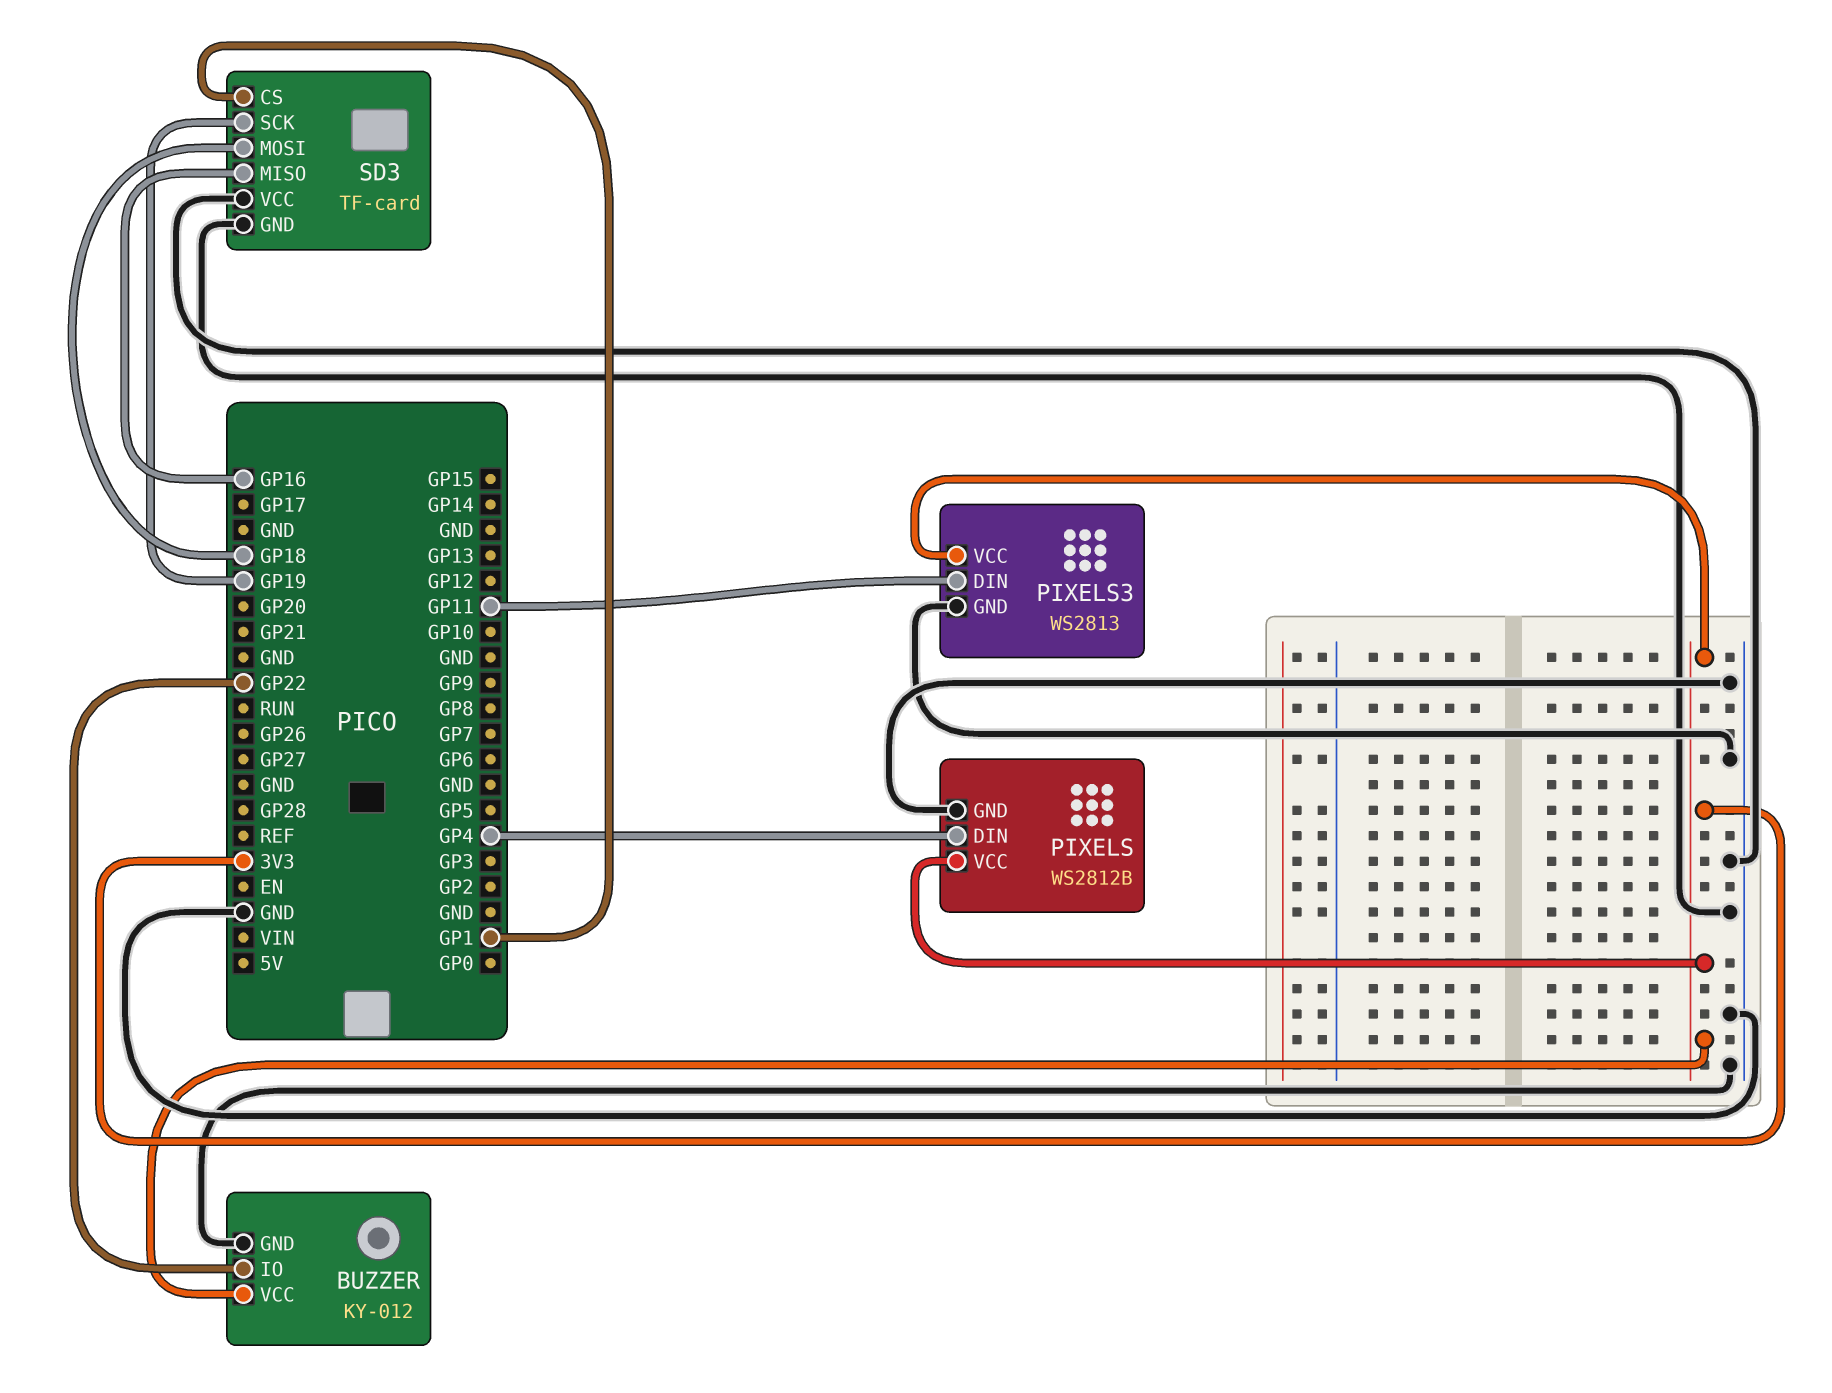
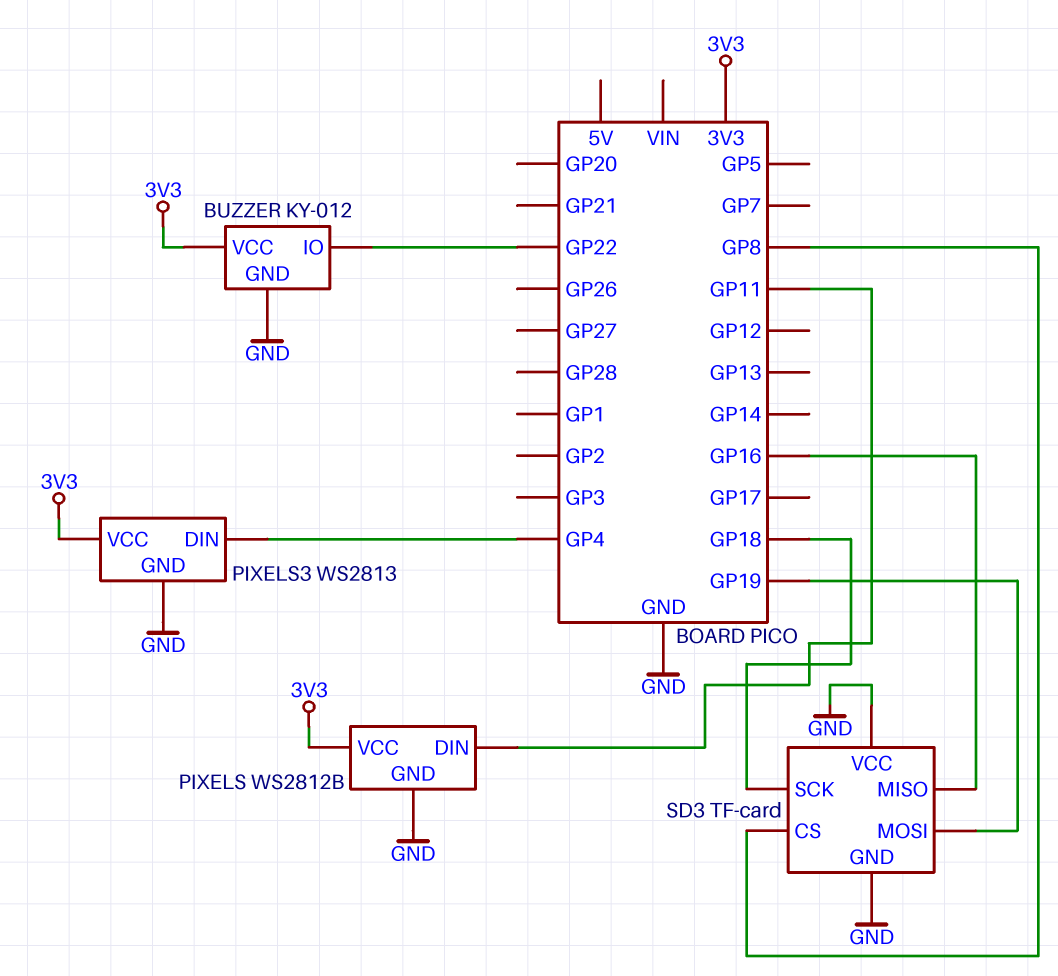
PIXELS pin DIN: GP4 -> GP11
PIXELS3 pin DIN: GP11 -> GP4
SD3 pin CS: GP1 -> GP8
SD3 pin MOSI: GP18 -> GP19
SD3 pin SCK: GP19 -> GP18

